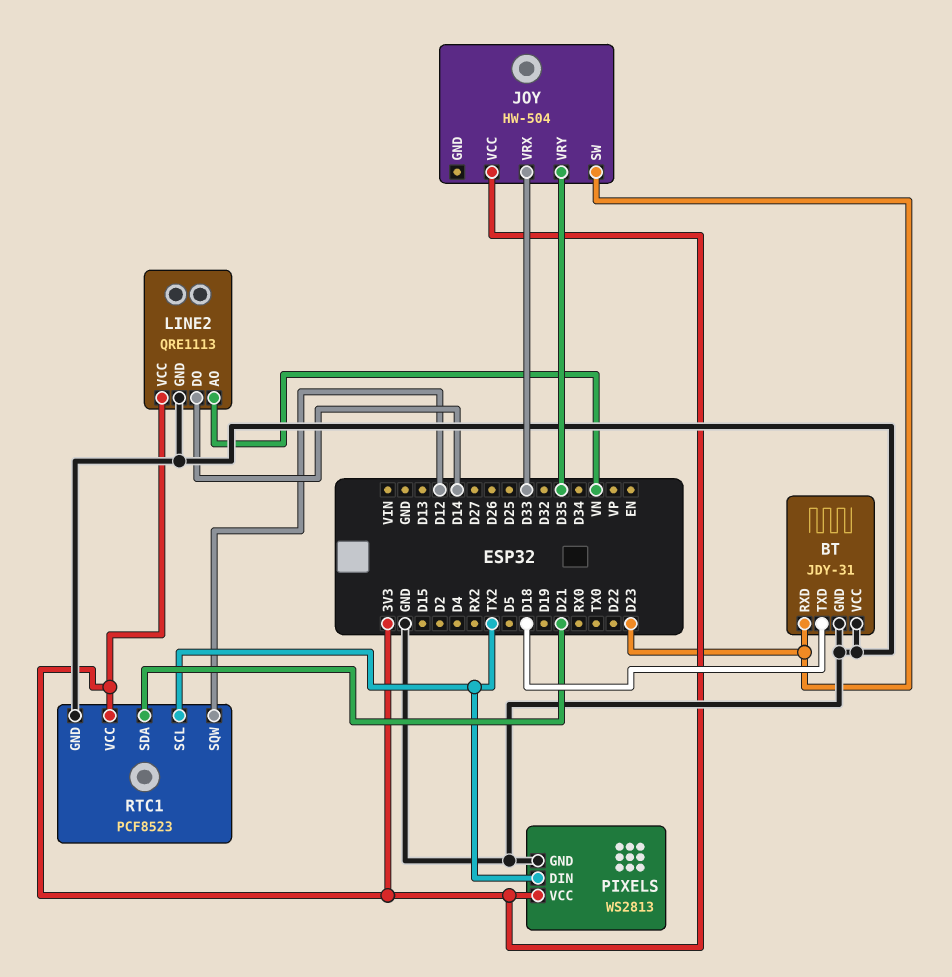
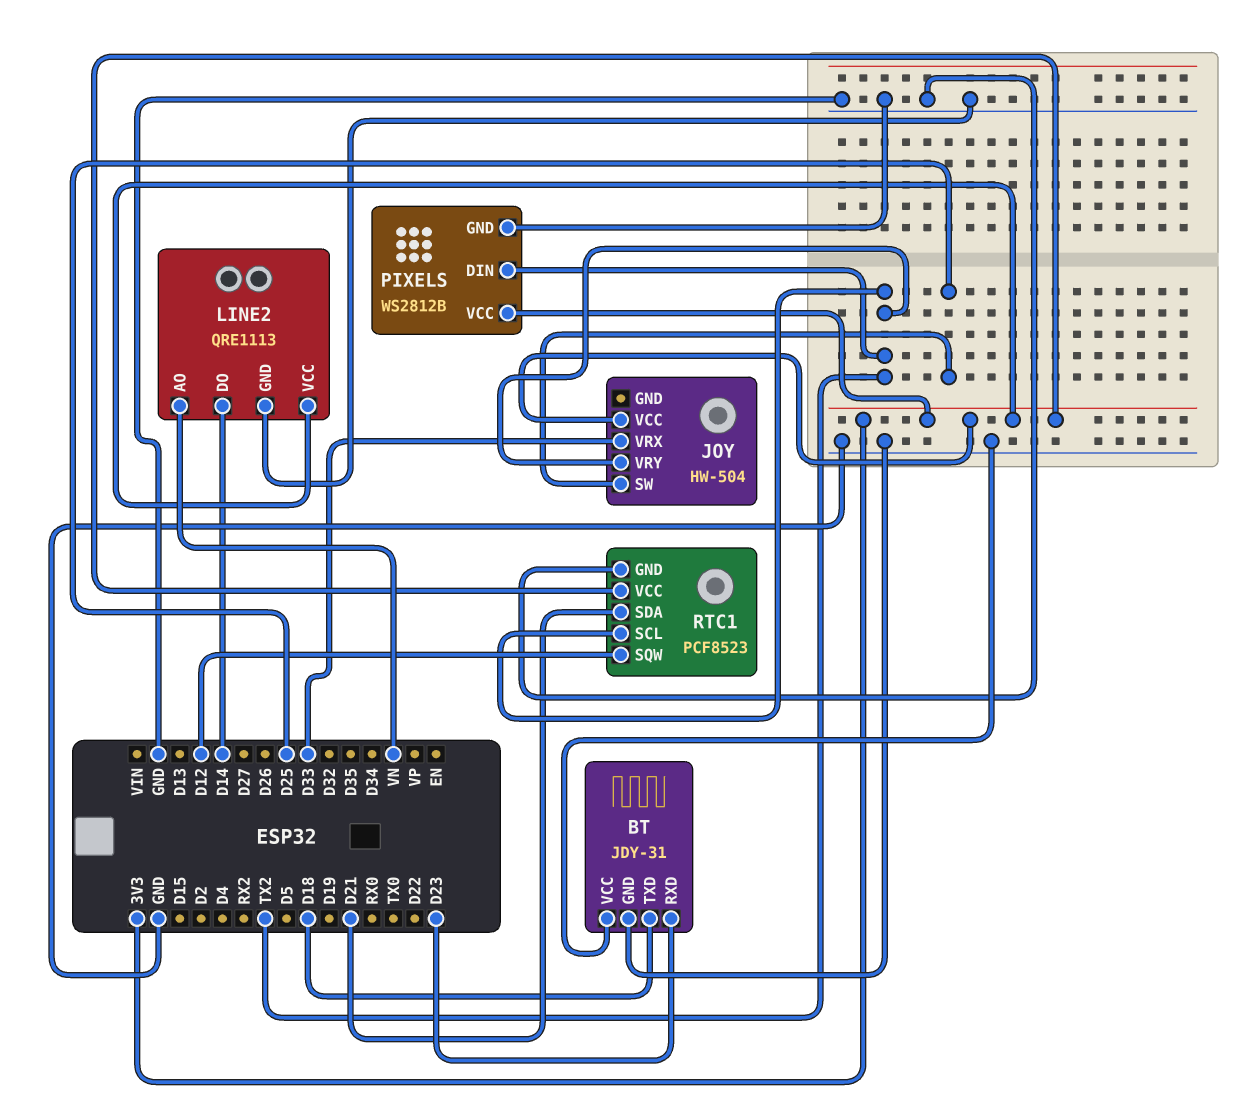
JOY pin SW: D23 -> D25
JOY pin VRY: D35 -> TX2
PIXELS: WS2813 -> WS2812B

